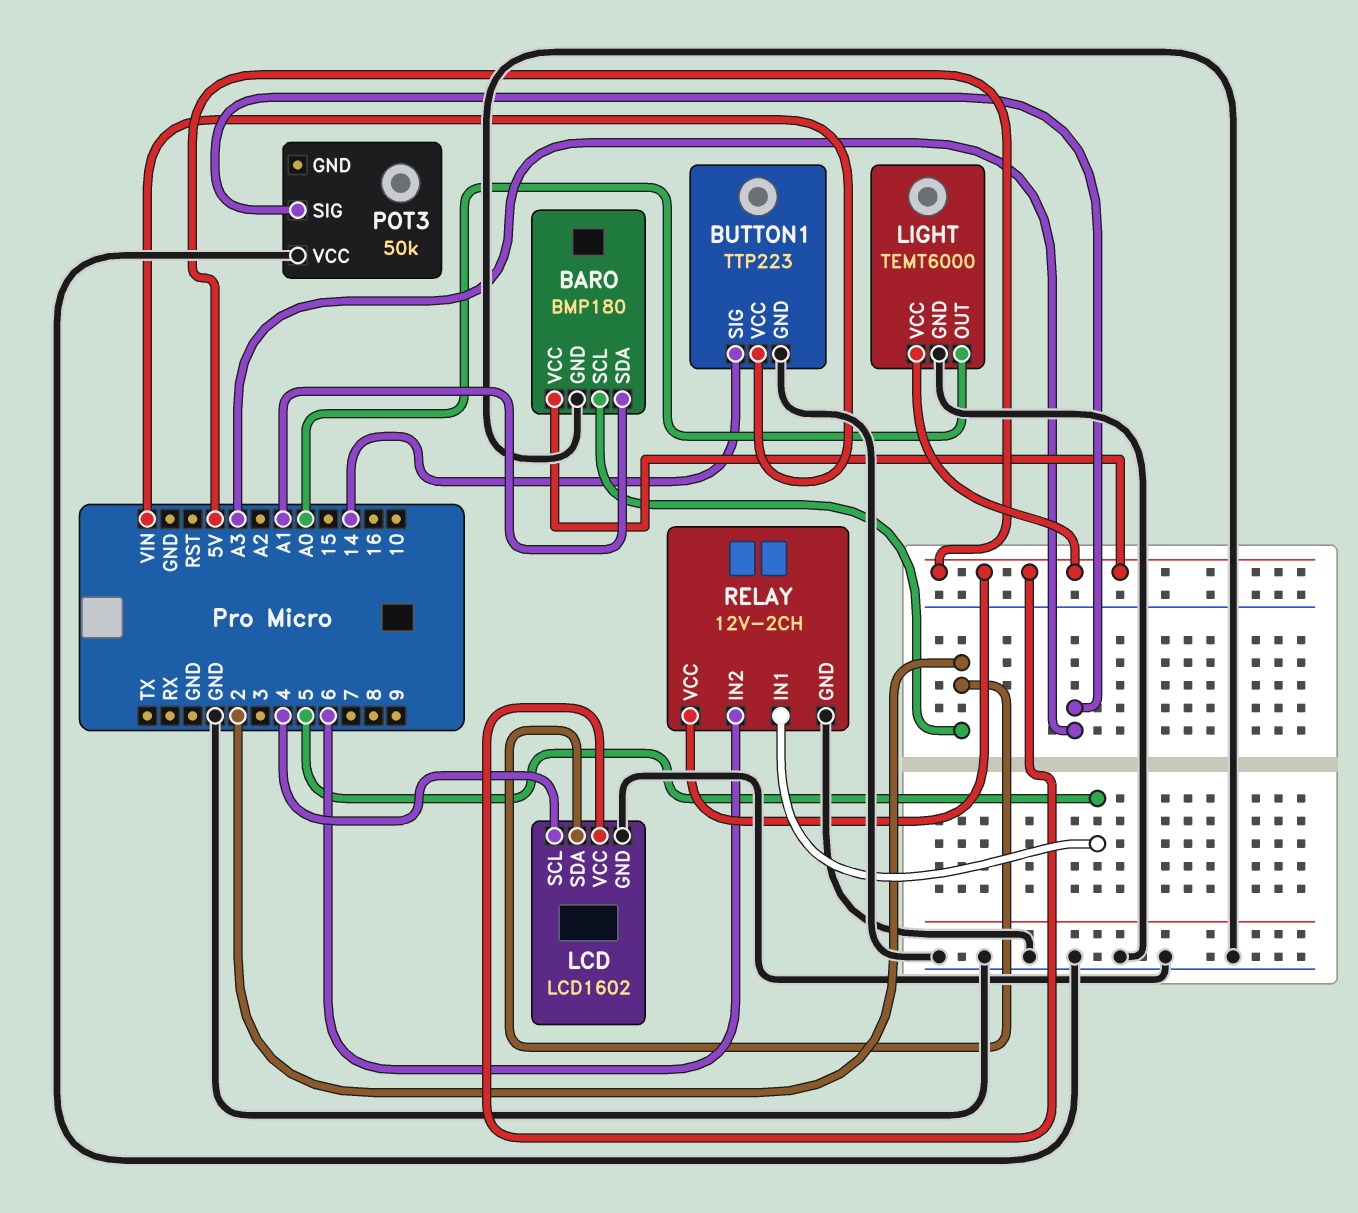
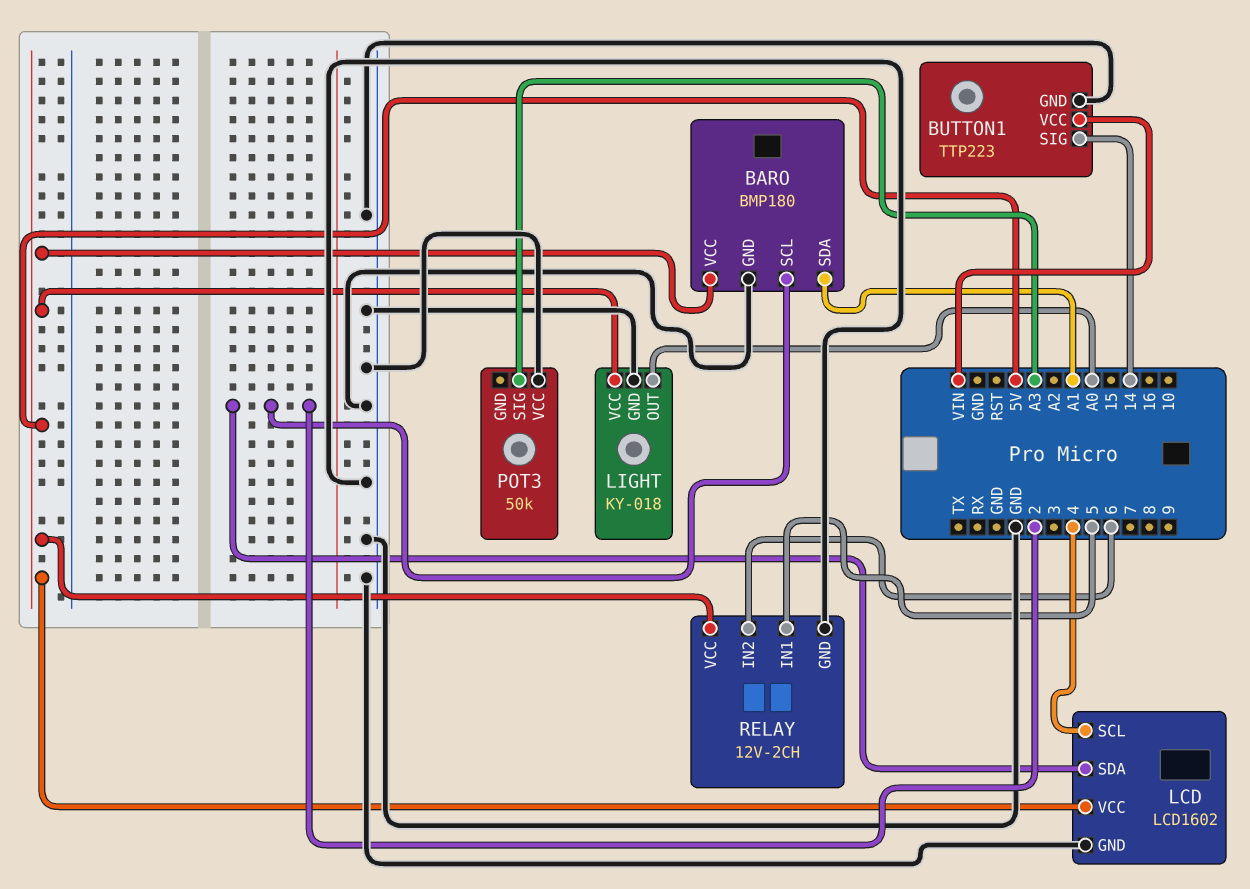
LIGHT: TEMT6000 -> KY-018

